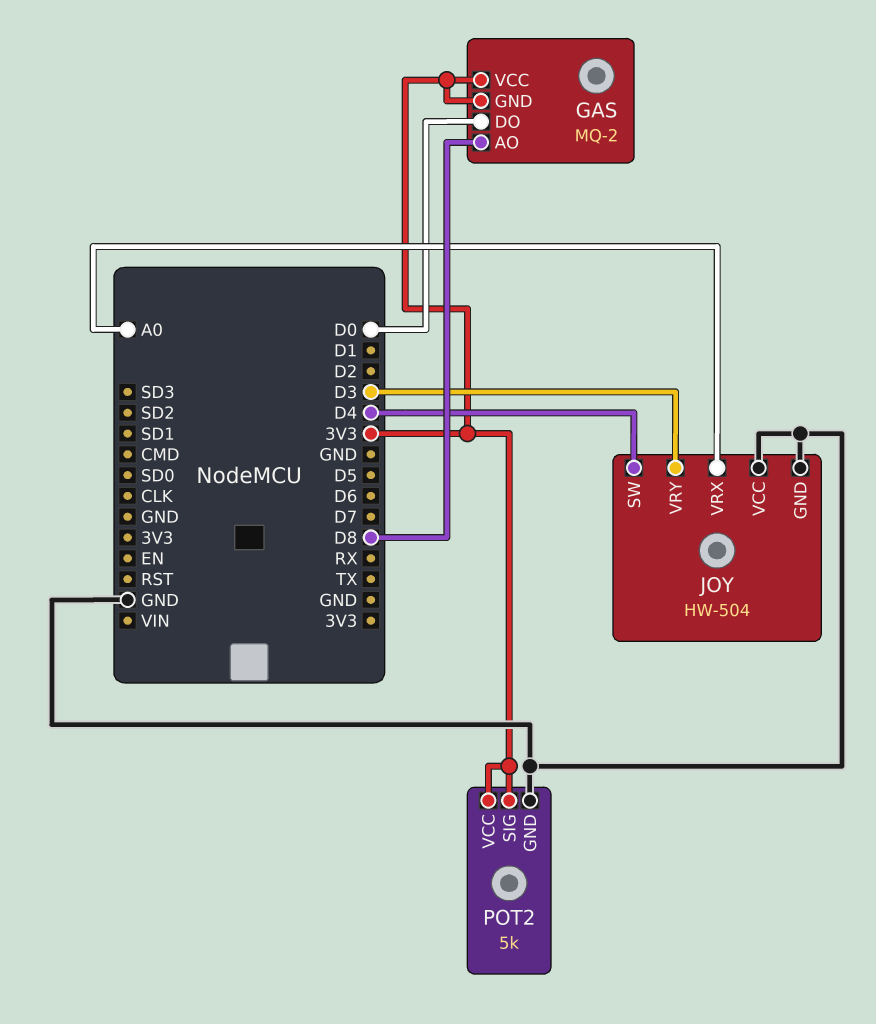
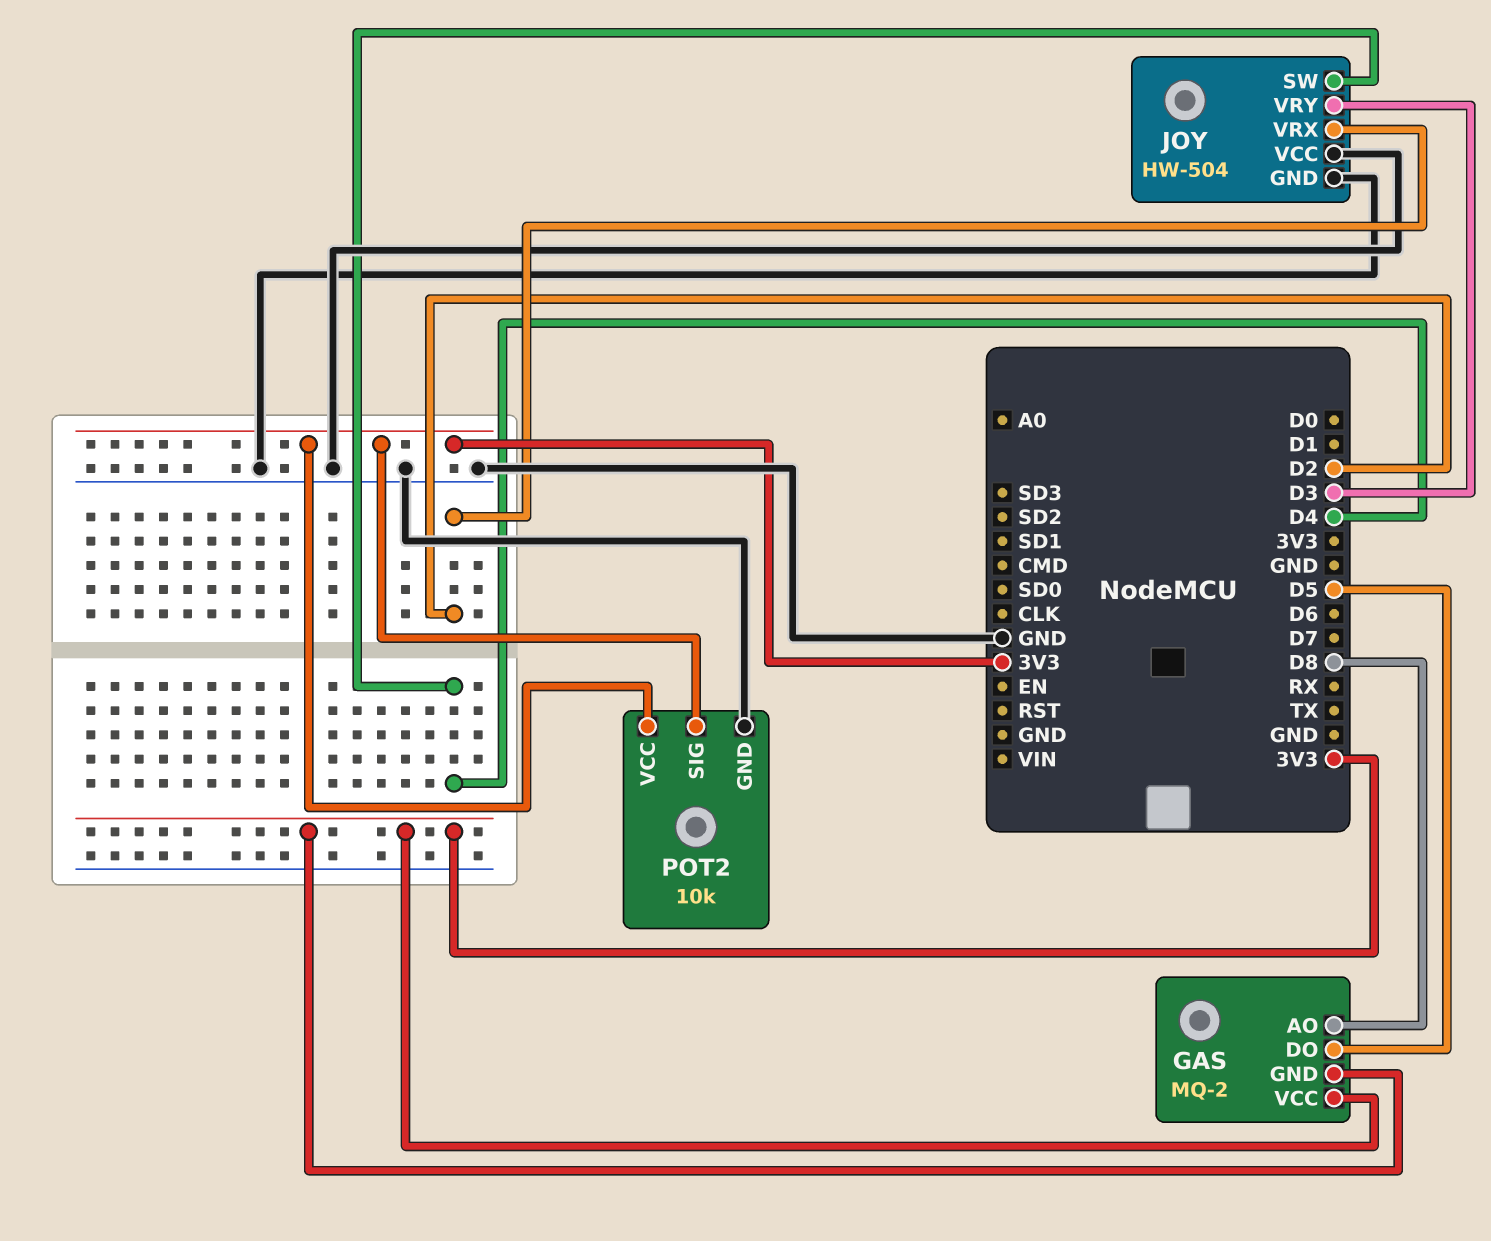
GAS pin DO: D0 -> D5
JOY pin VRX: A0 -> D2
POT2: 5k -> 10k

